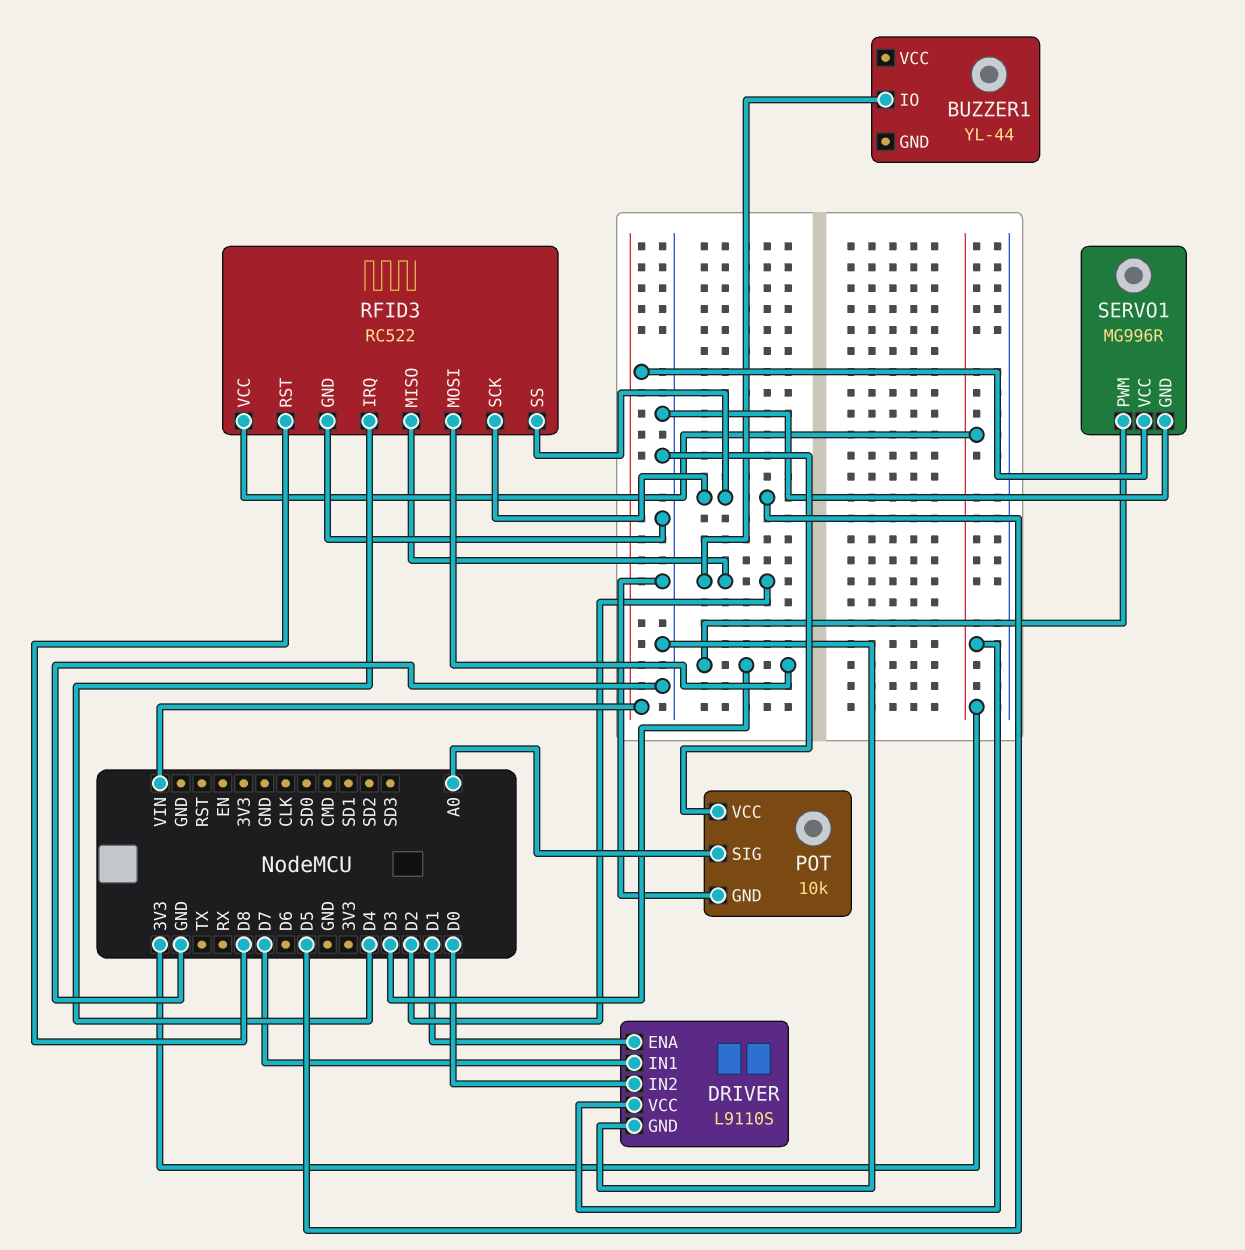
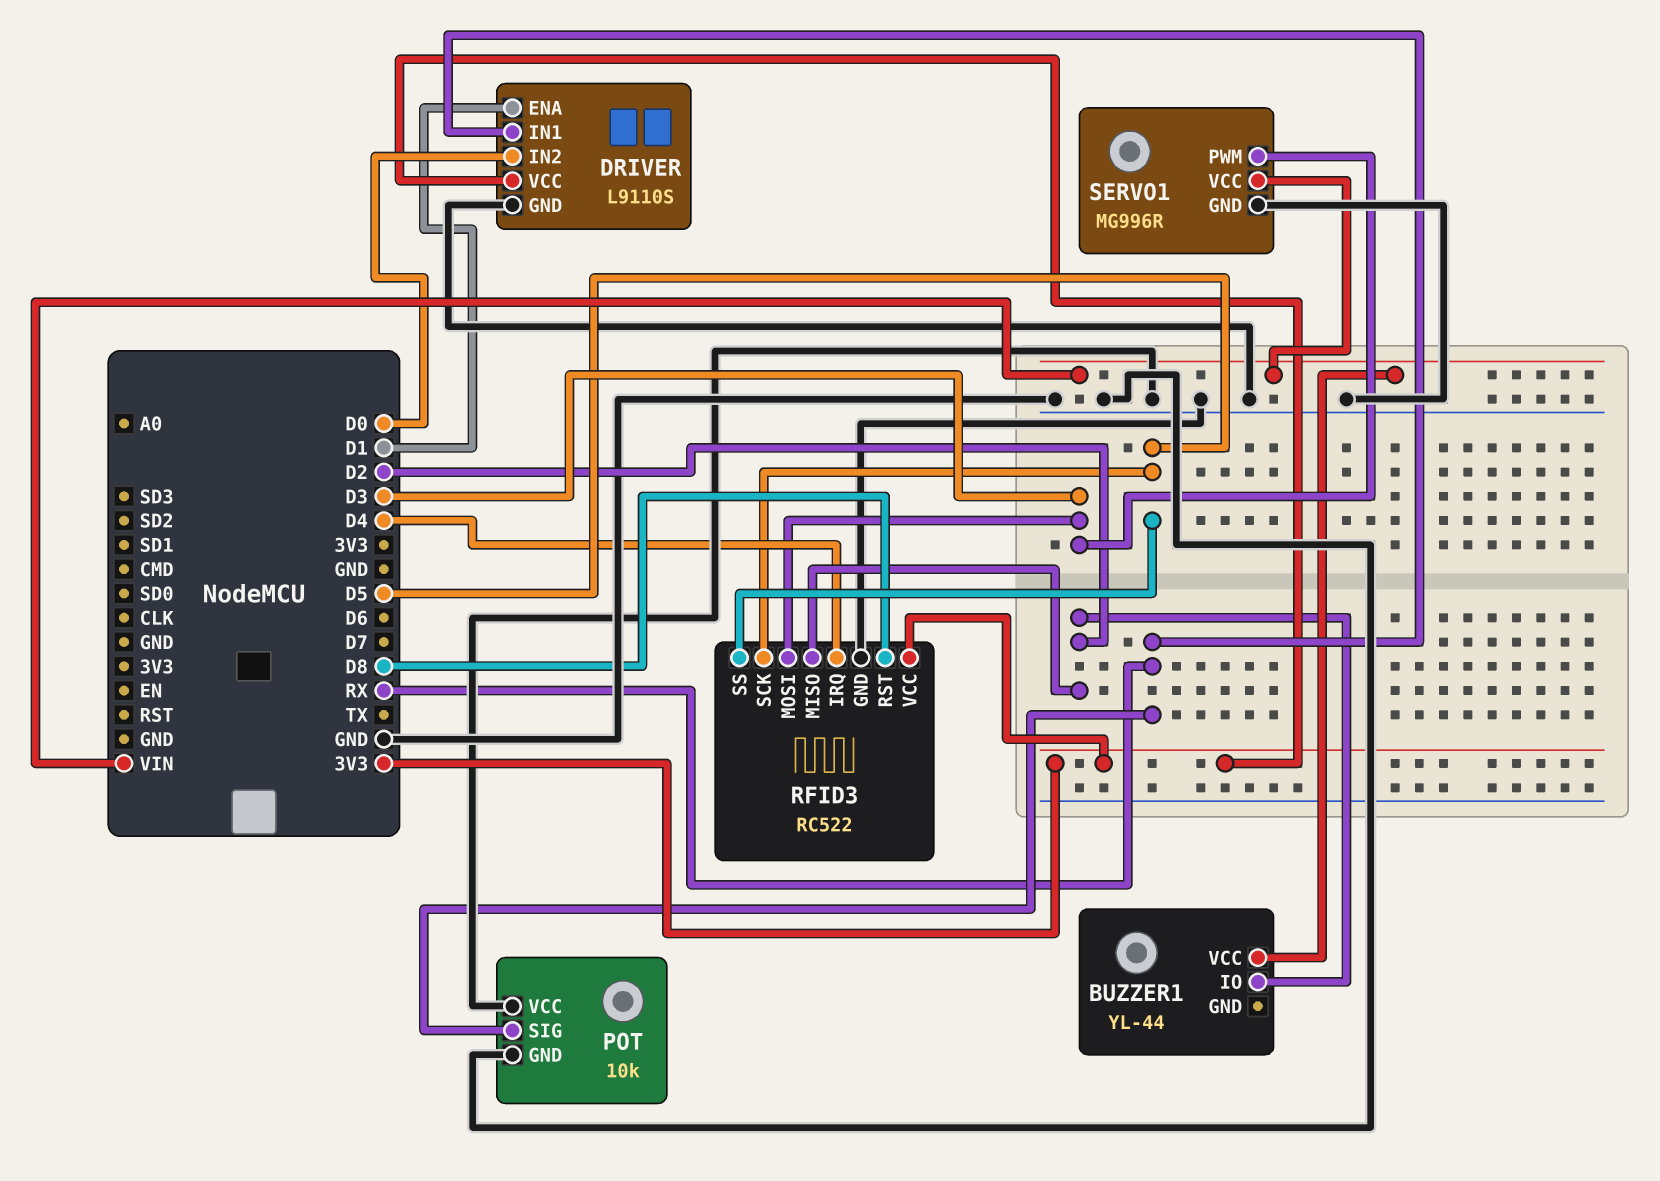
BUZZER1 pin VCC: none -> VIN
DRIVER pin IN1: D7 -> RX
POT pin SIG: A0 -> RX

